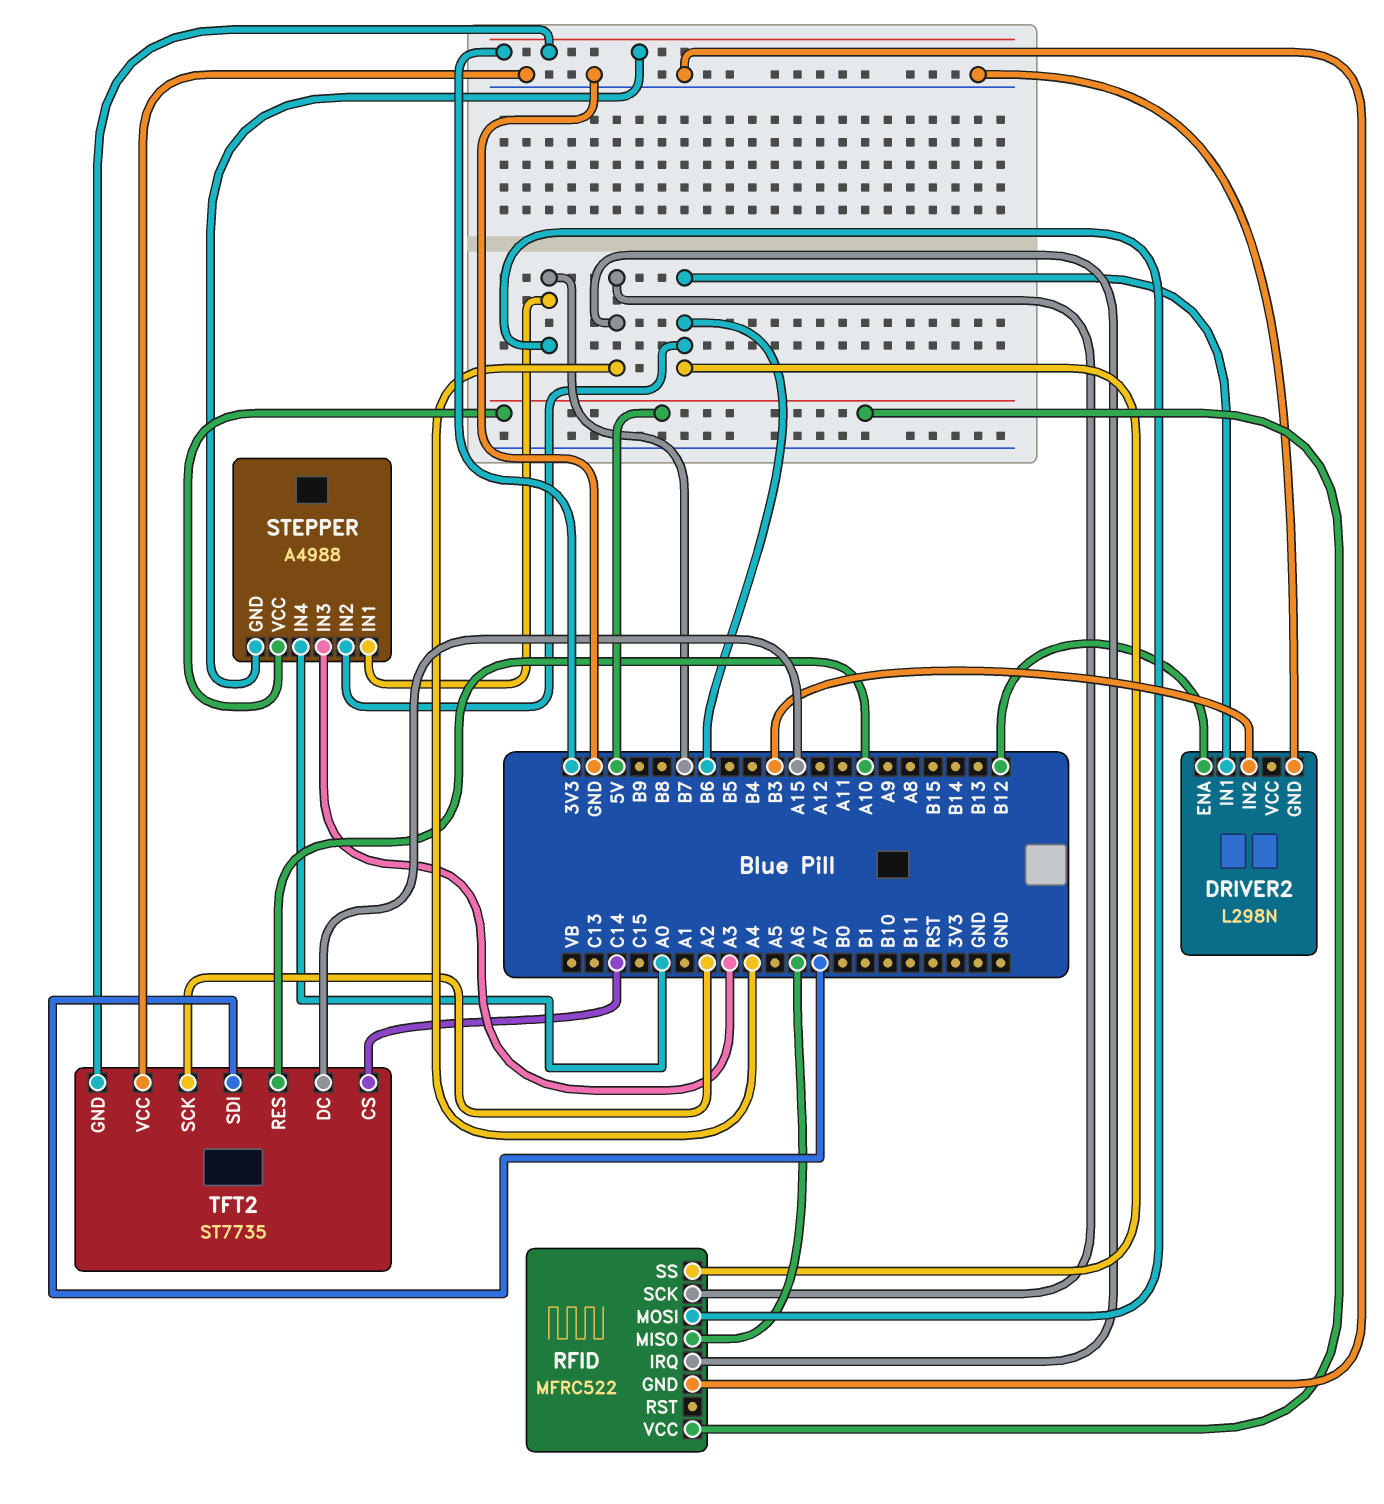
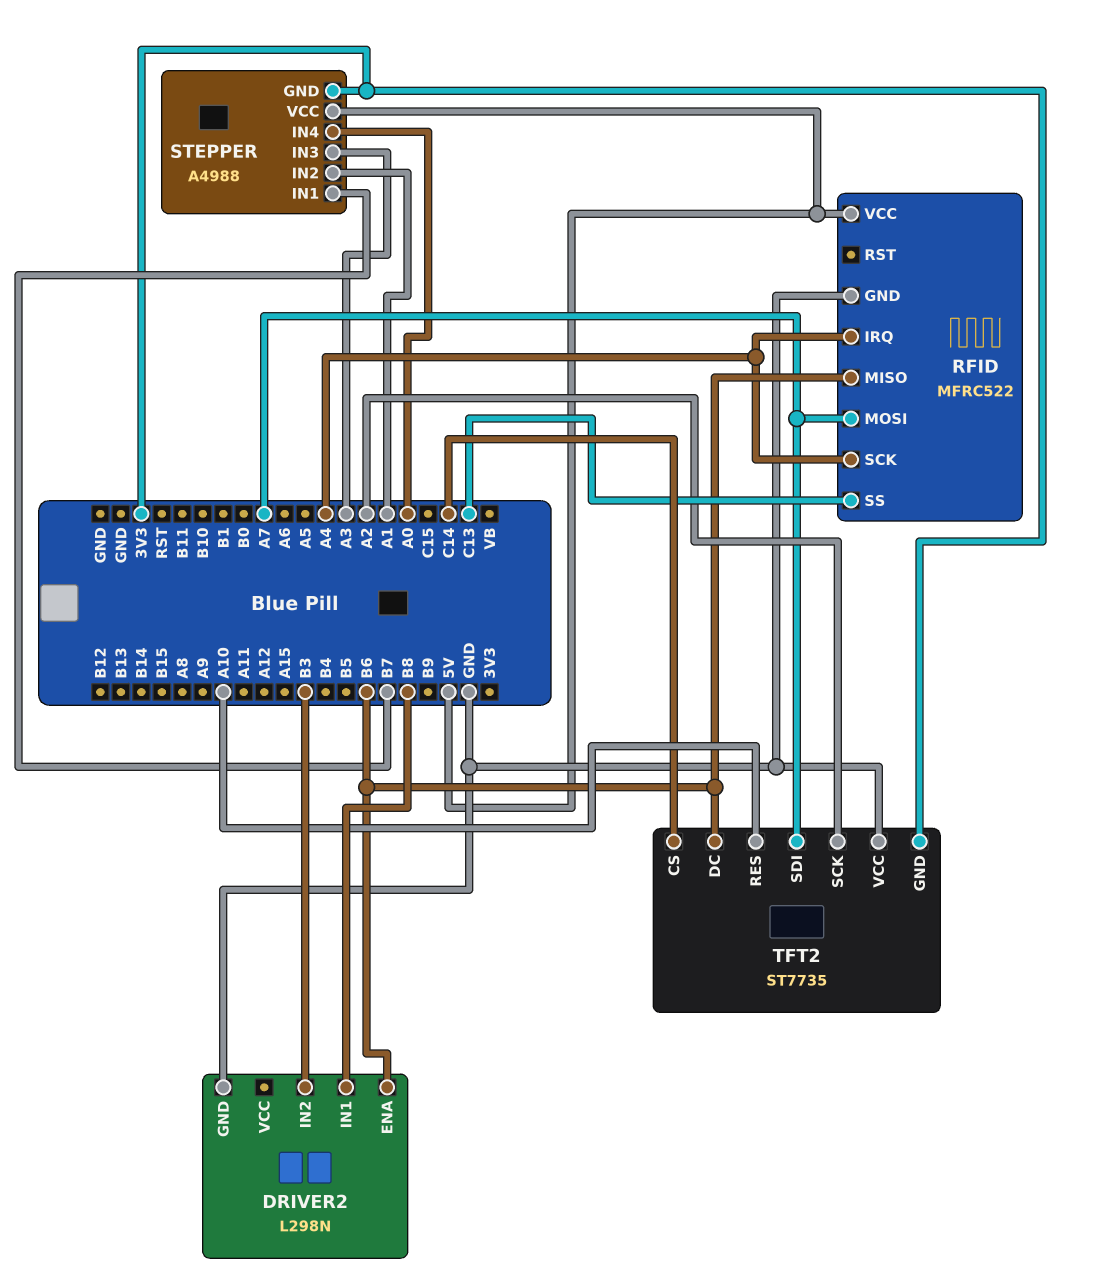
DRIVER2 pin ENA: B12 -> B6
DRIVER2 pin IN1: B6 -> B8
RFID pin MISO: A6 -> B6
RFID pin MOSI: B7 -> A7
RFID pin SS: B6 -> C13
STEPPER pin IN2: B6 -> A1
TFT2 pin DC: A15 -> B6

